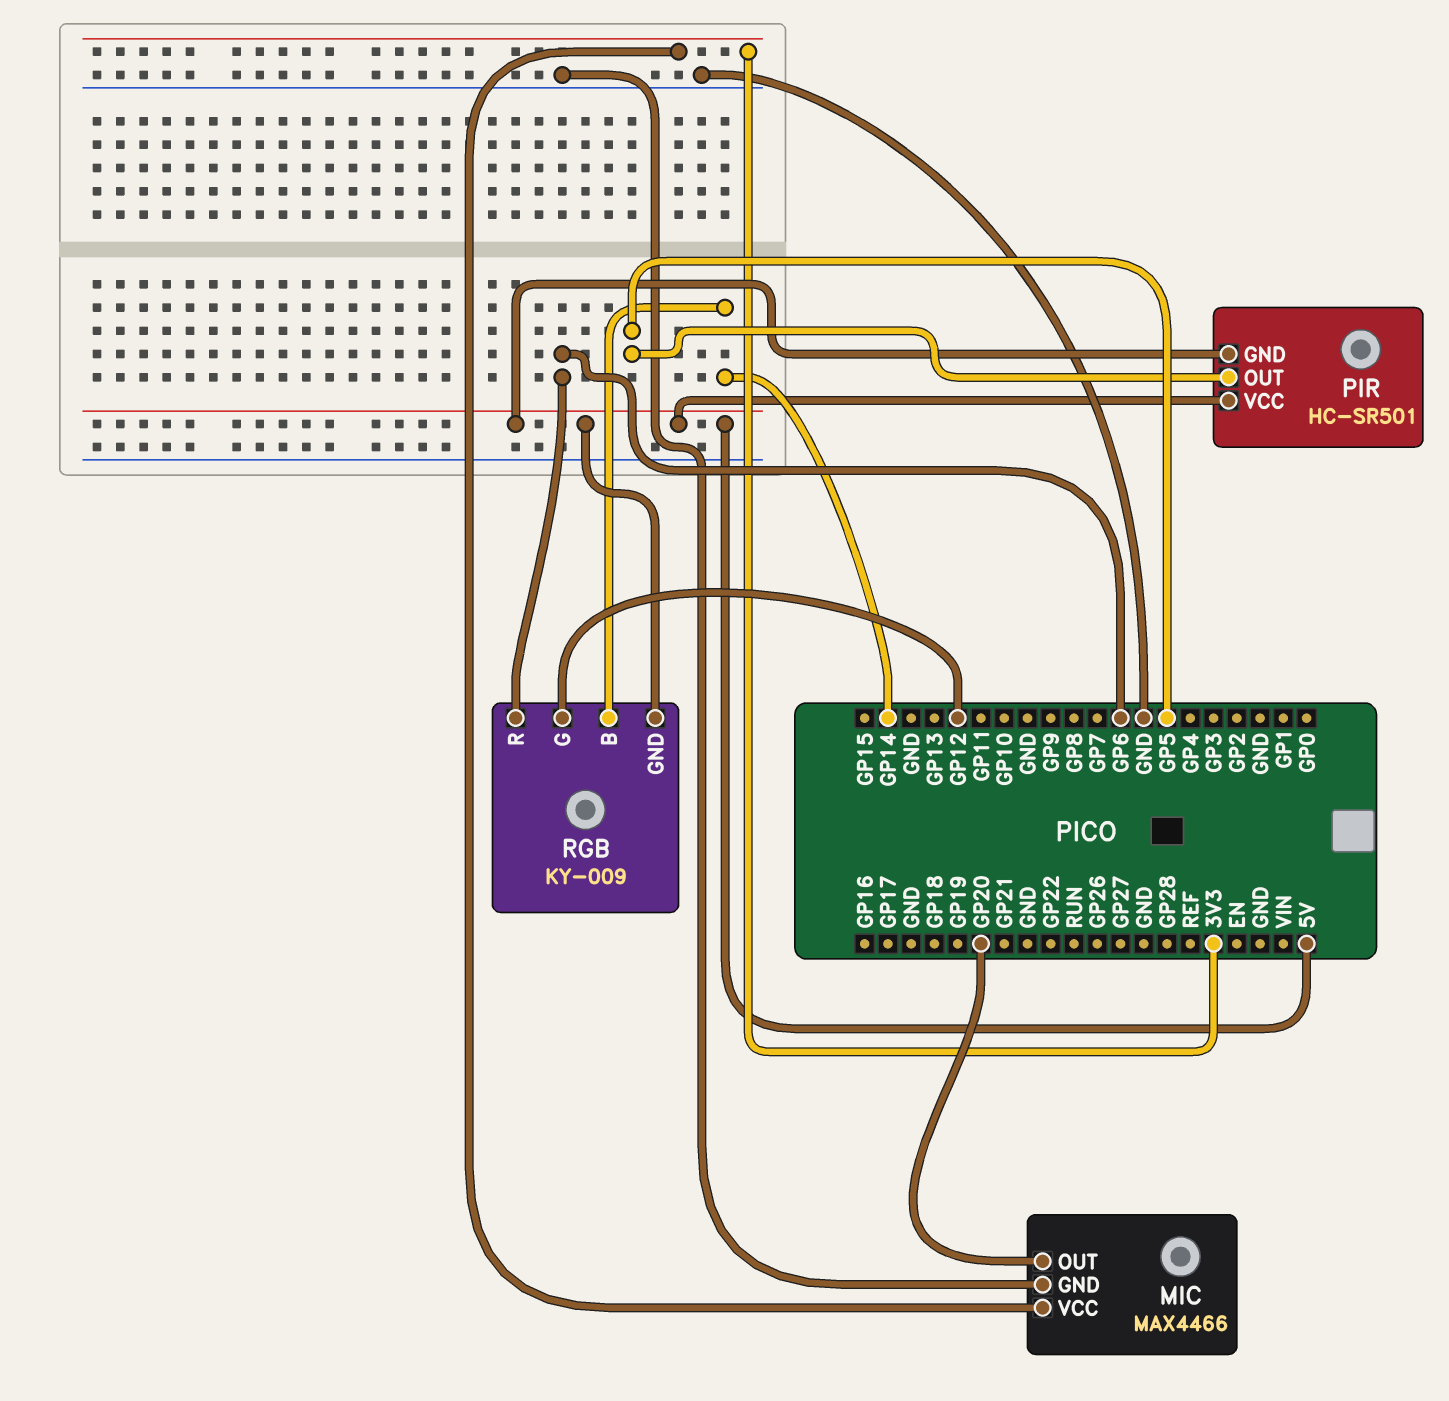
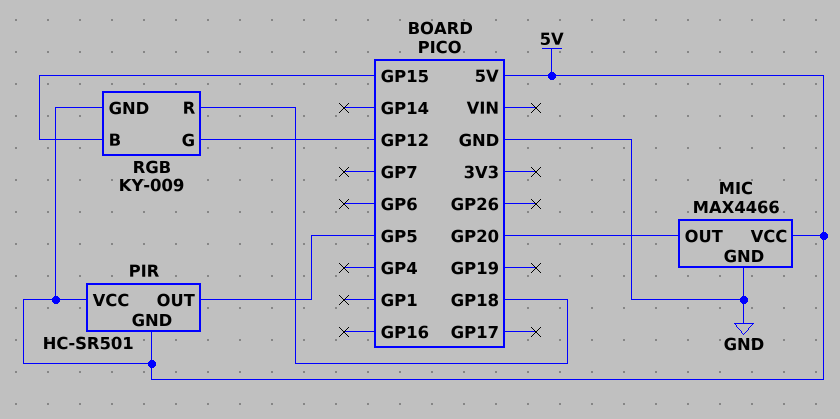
MIC pin VCC: 3V3 -> 5V
RGB pin B: GP14 -> GP15
RGB pin R: GP6 -> GP18

